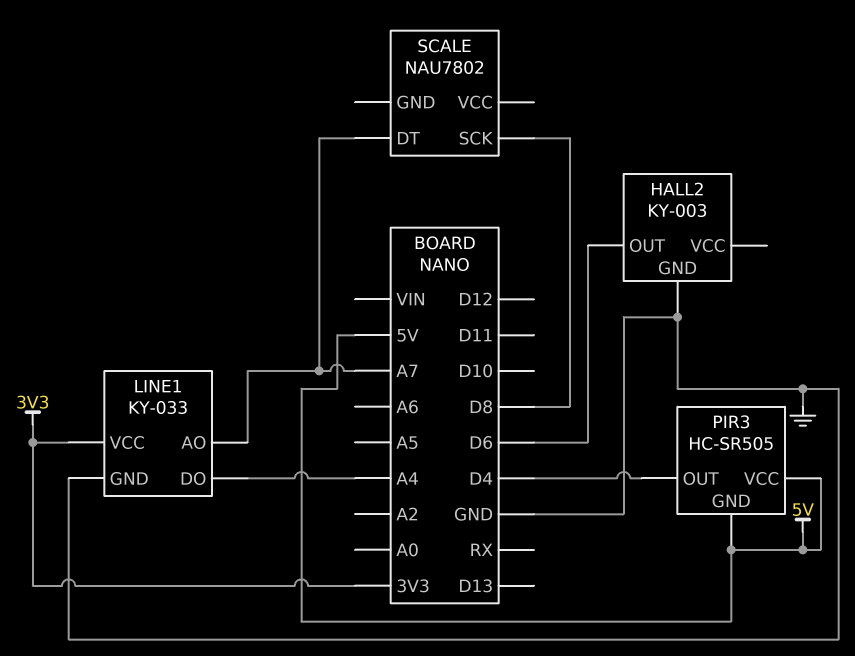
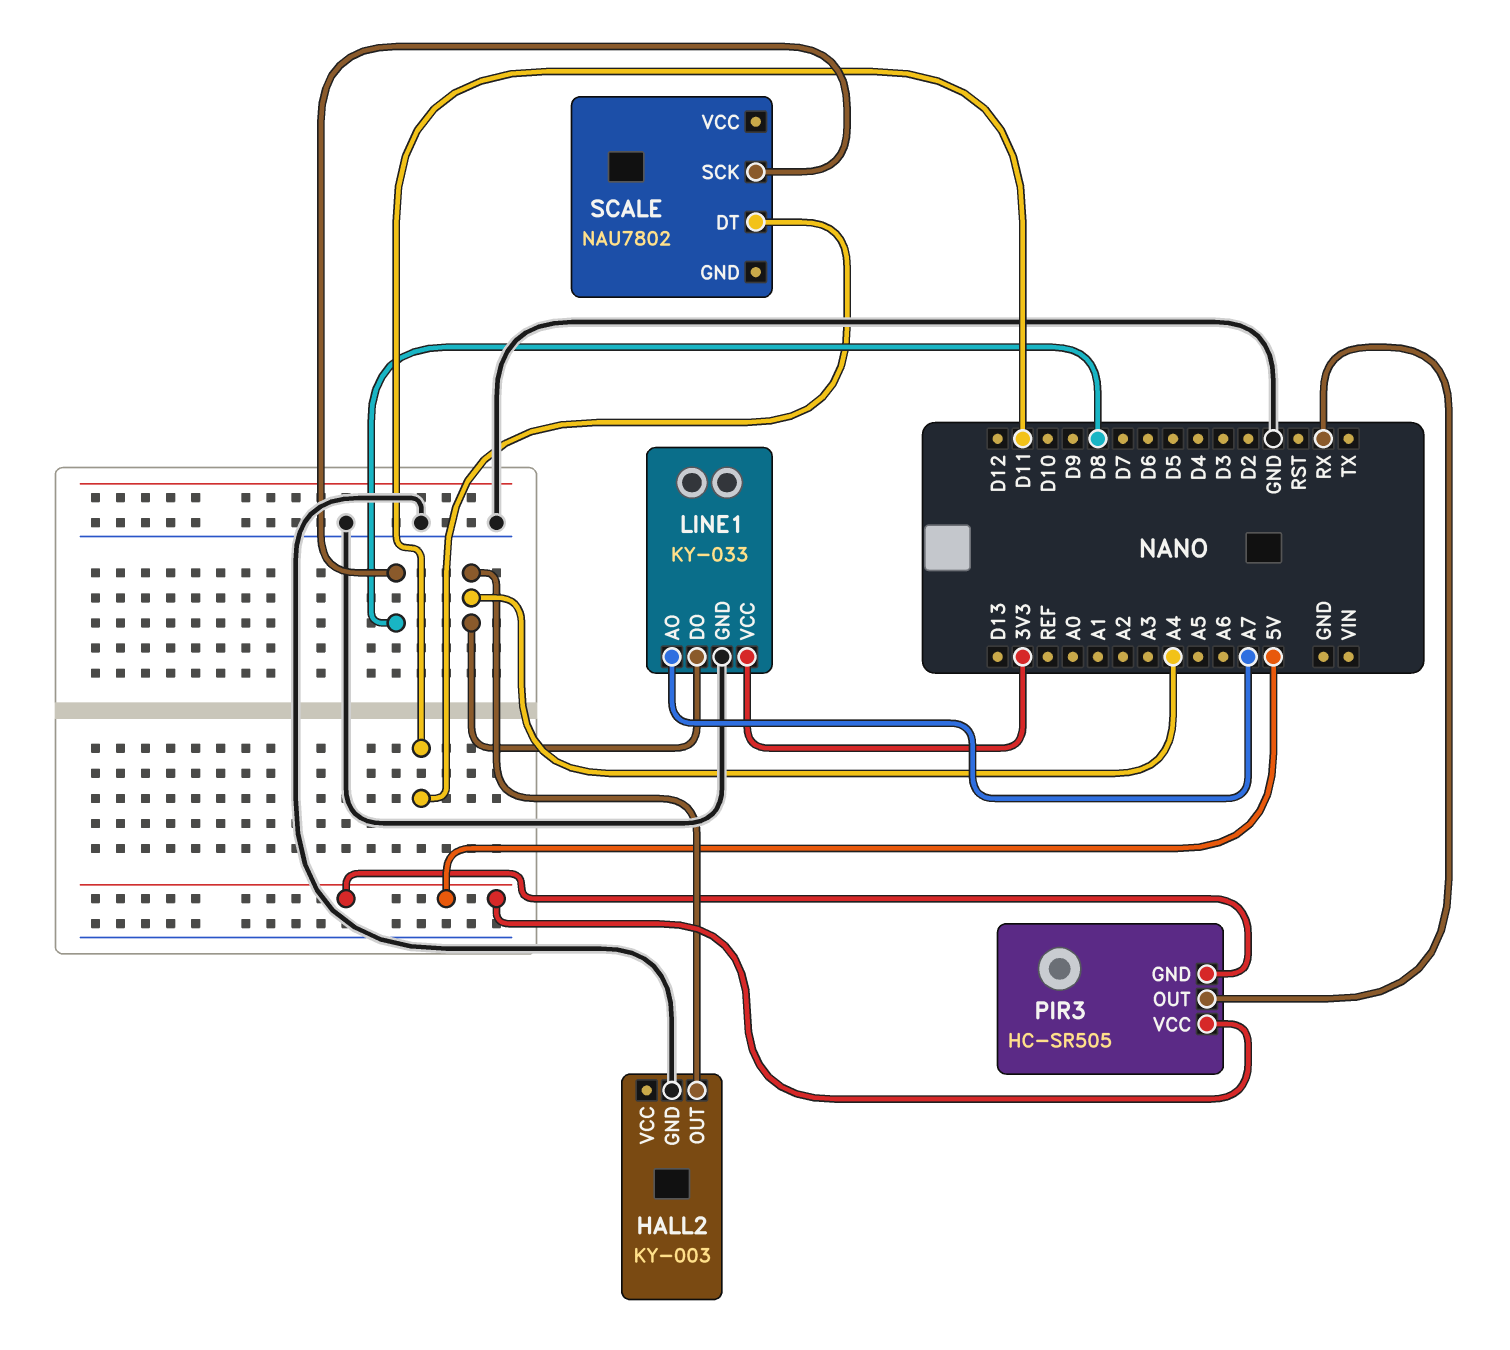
HALL2 pin OUT: D6 -> A4
PIR3 pin OUT: D4 -> RX
SCALE pin DT: A7 -> D11

